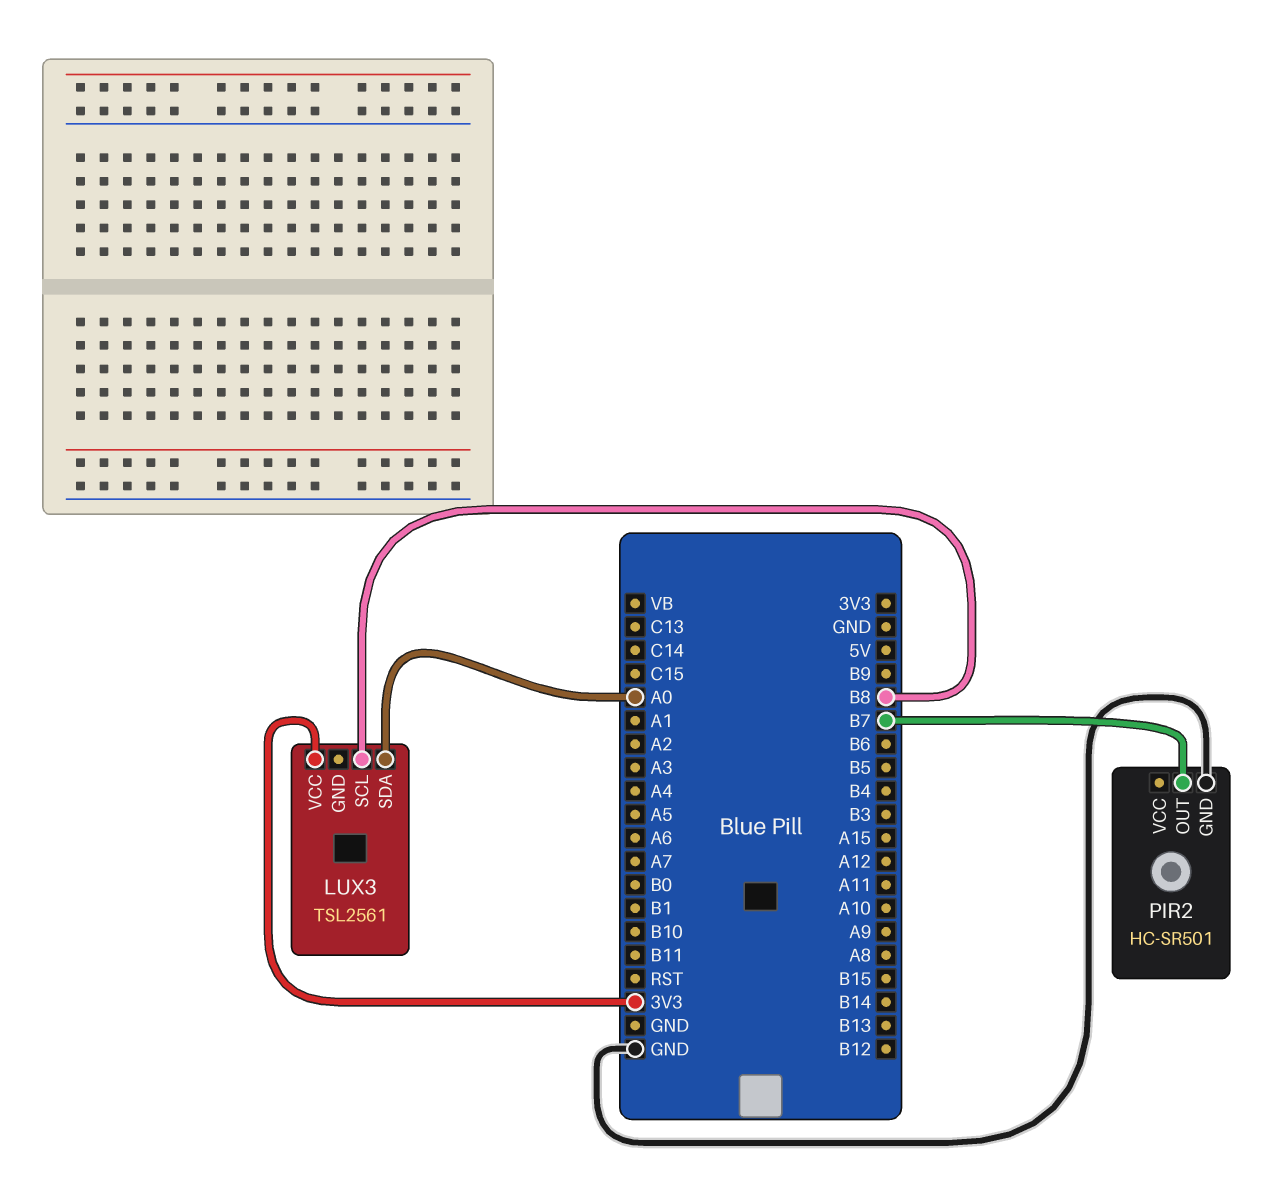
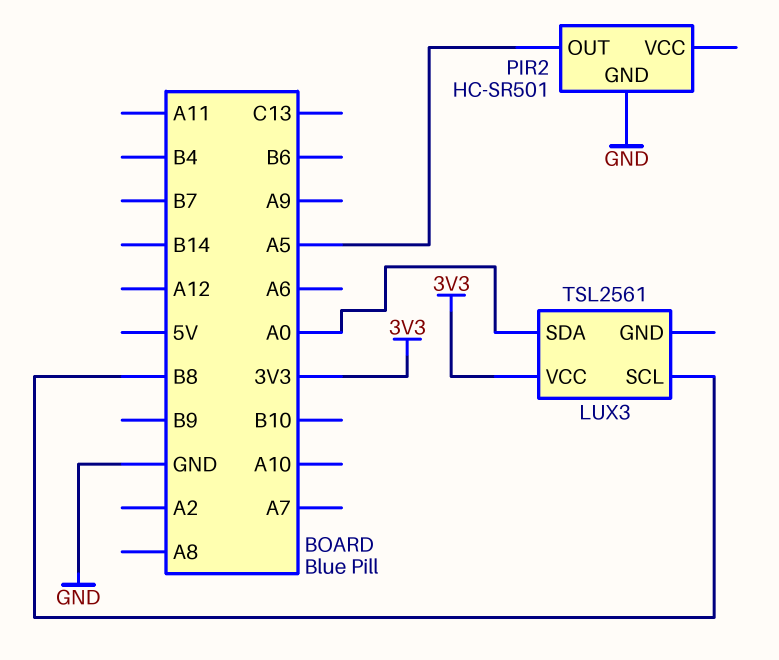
PIR2 pin OUT: B7 -> A5

